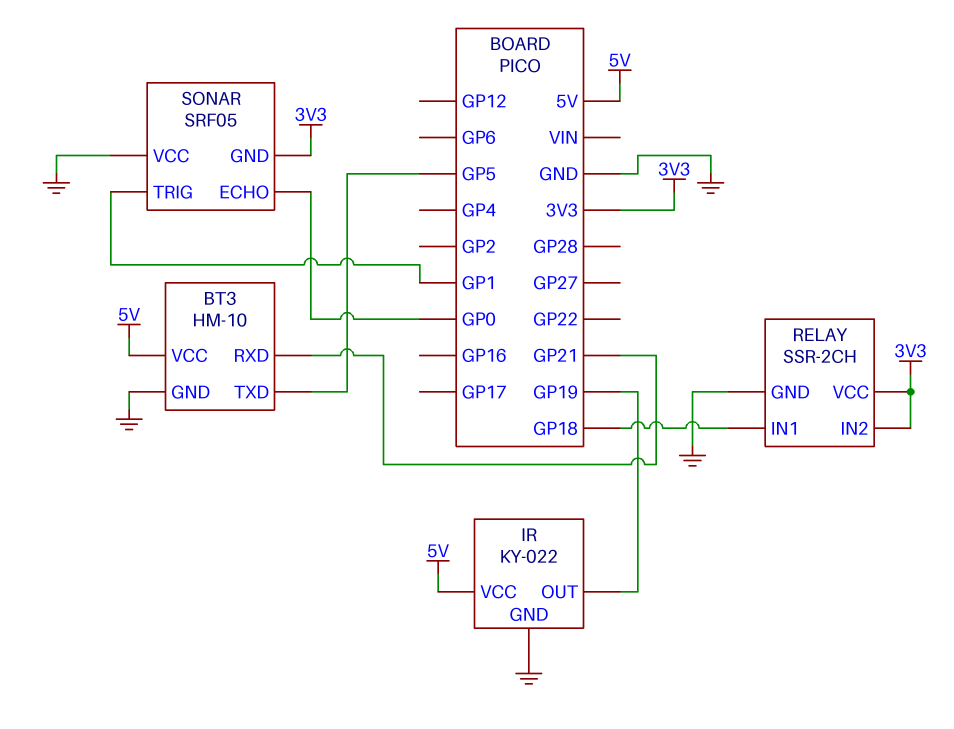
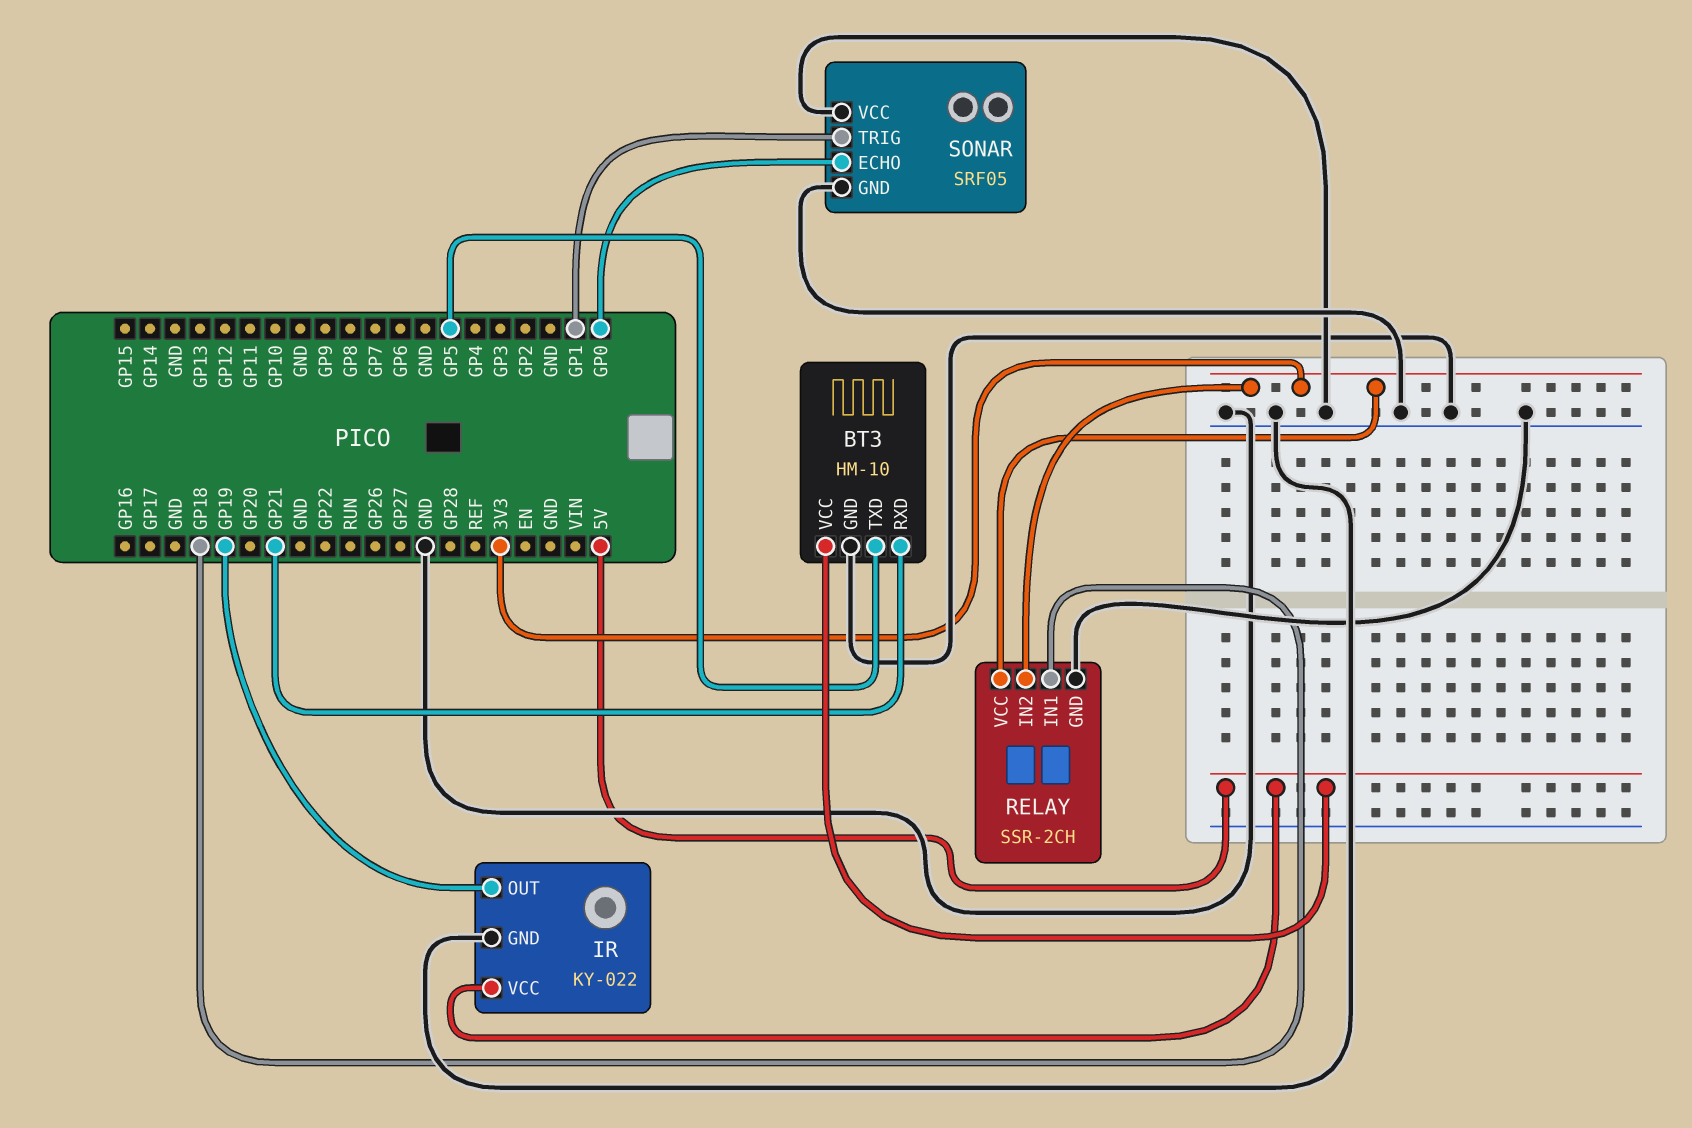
SONAR pin GND: 3V3 -> GND

